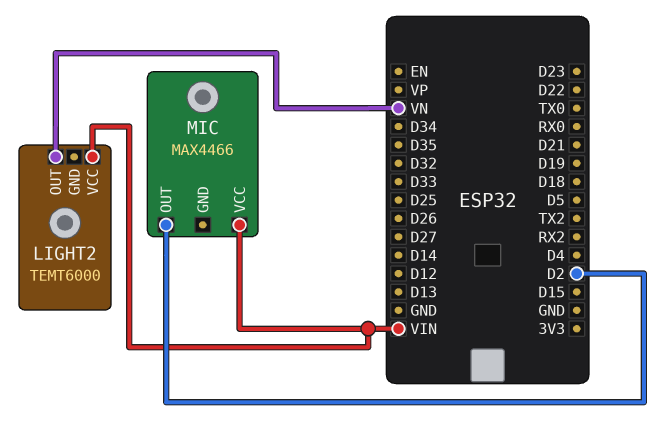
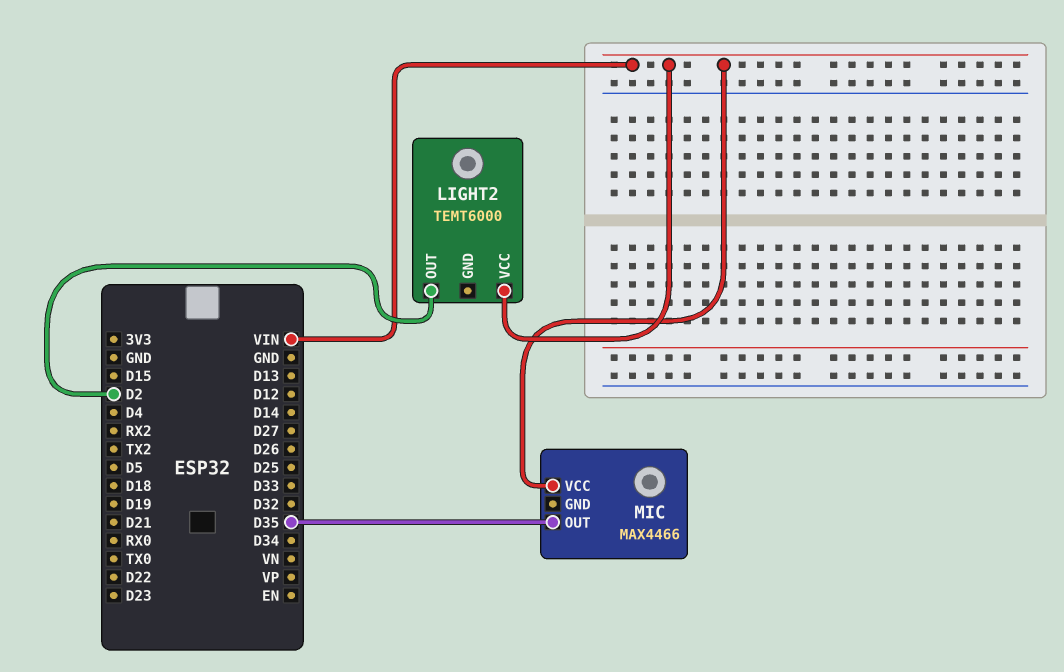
LIGHT2 pin OUT: VN -> D2
MIC pin OUT: D2 -> D35

